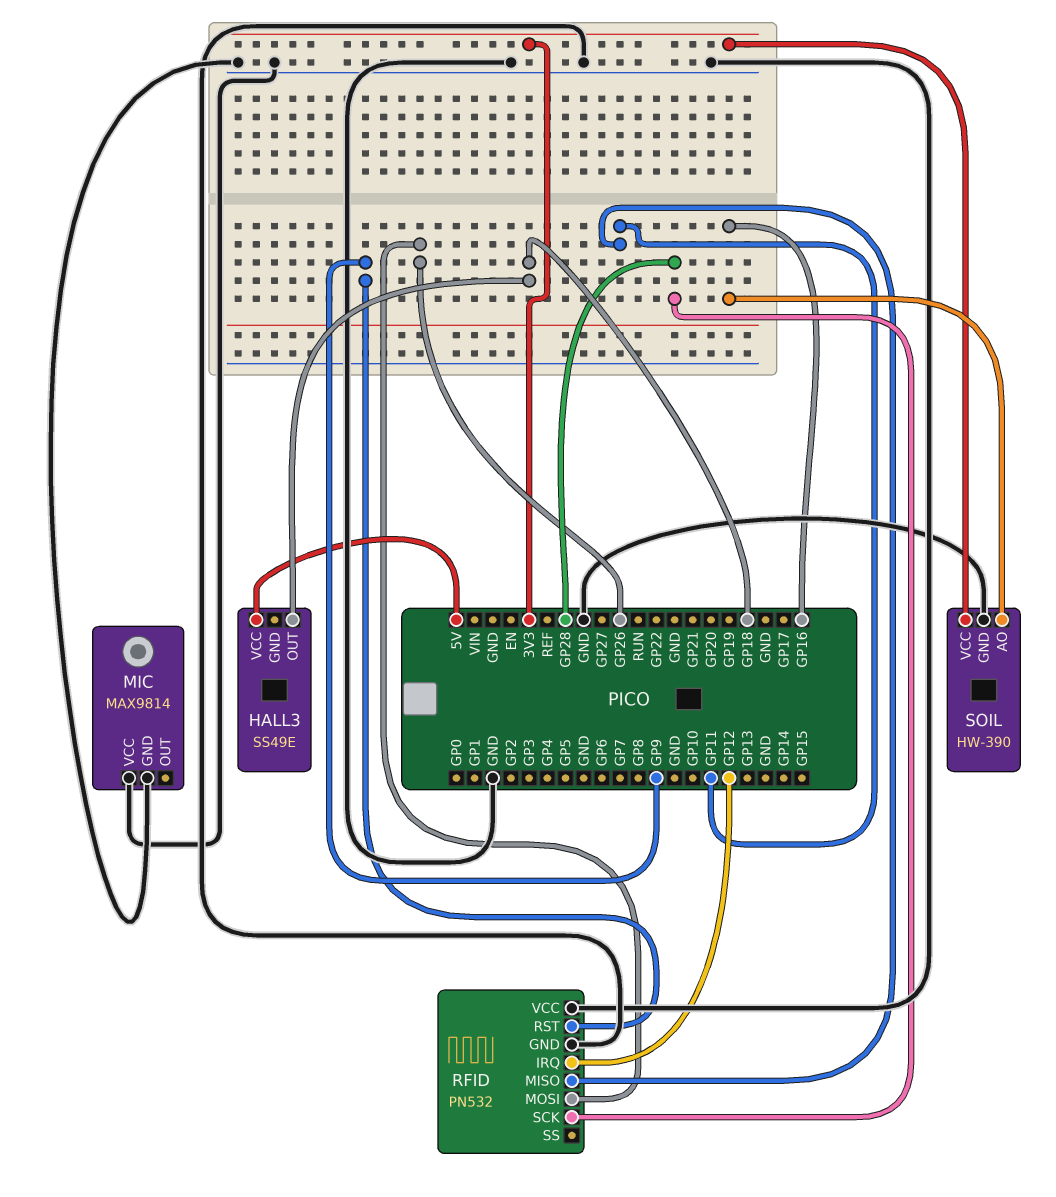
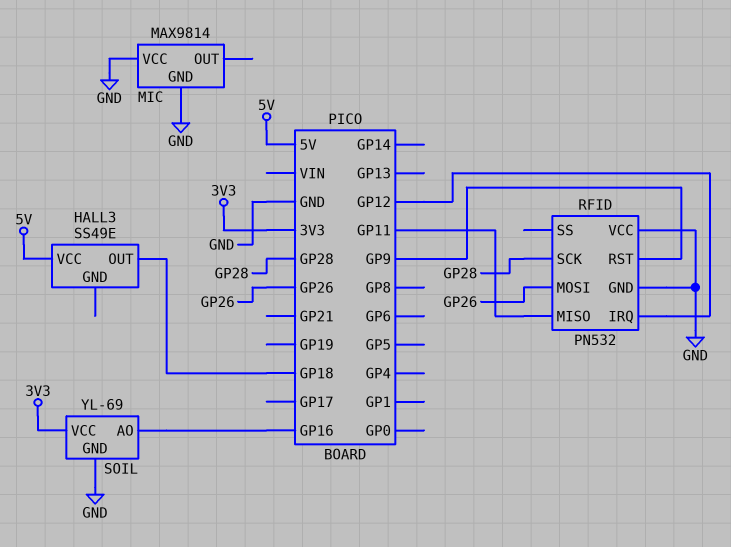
SOIL: HW-390 -> YL-69

